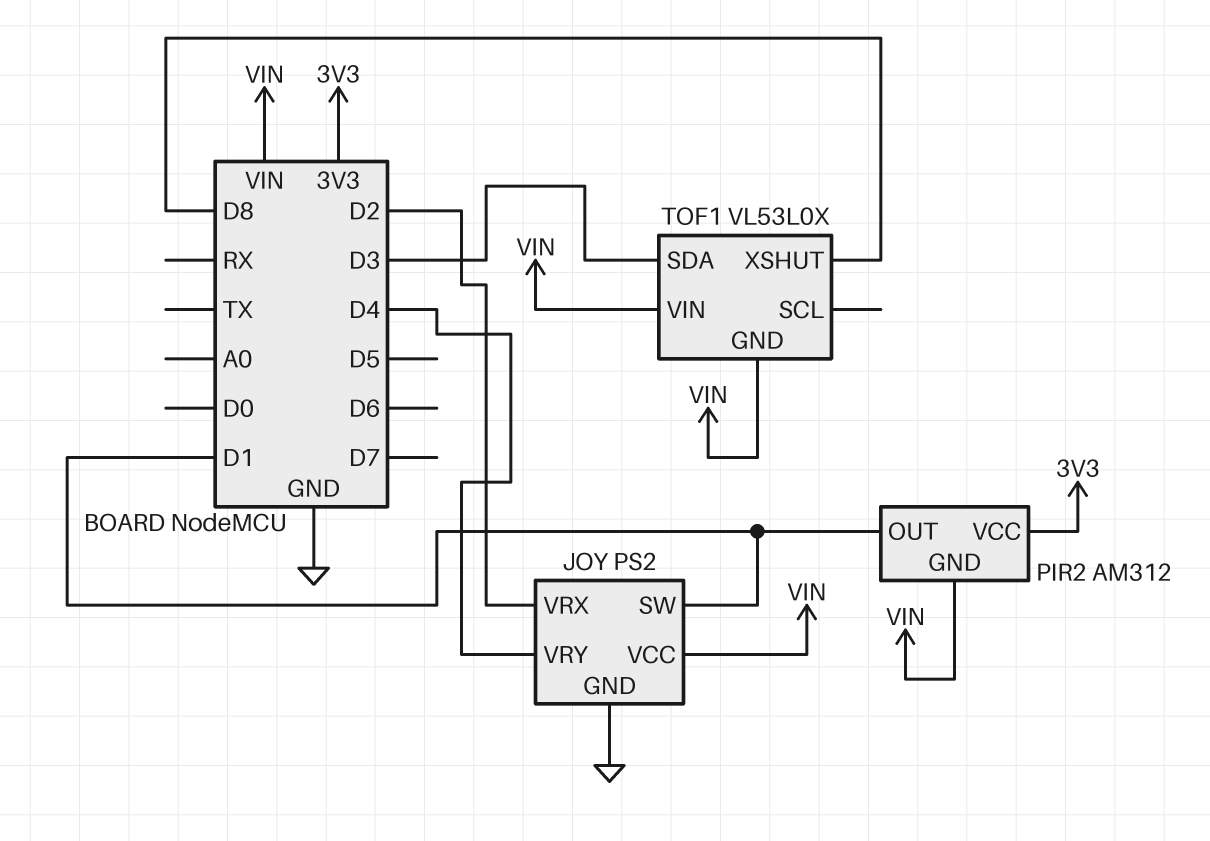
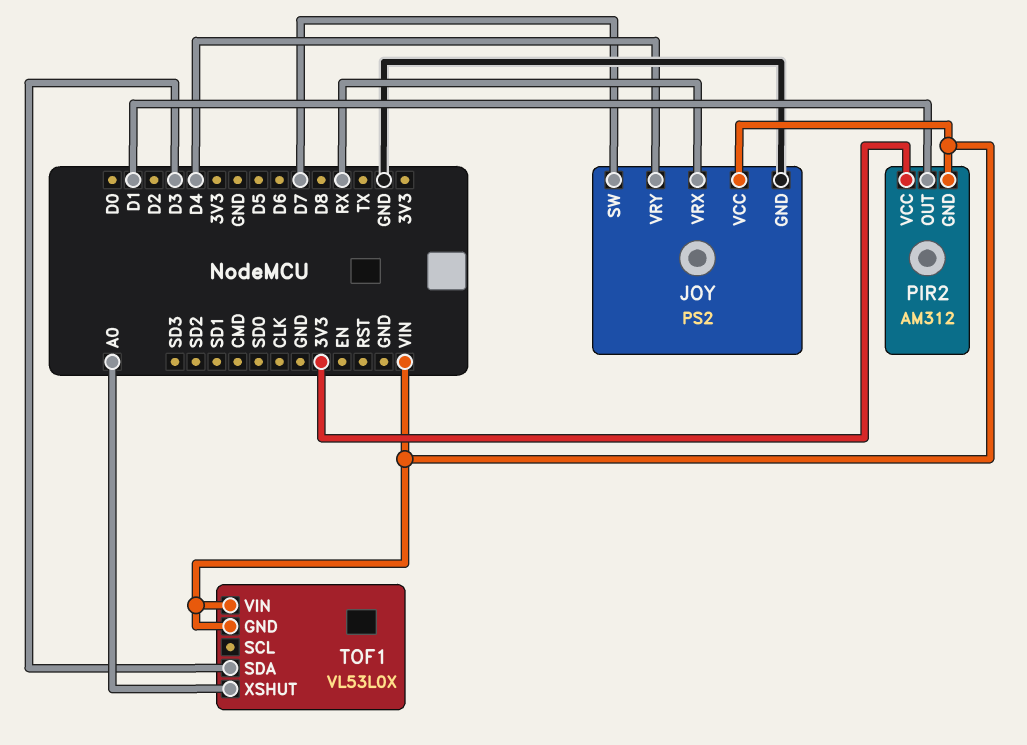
JOY pin SW: D1 -> D7
JOY pin VRX: D2 -> RX
TOF1 pin XSHUT: D8 -> A0

